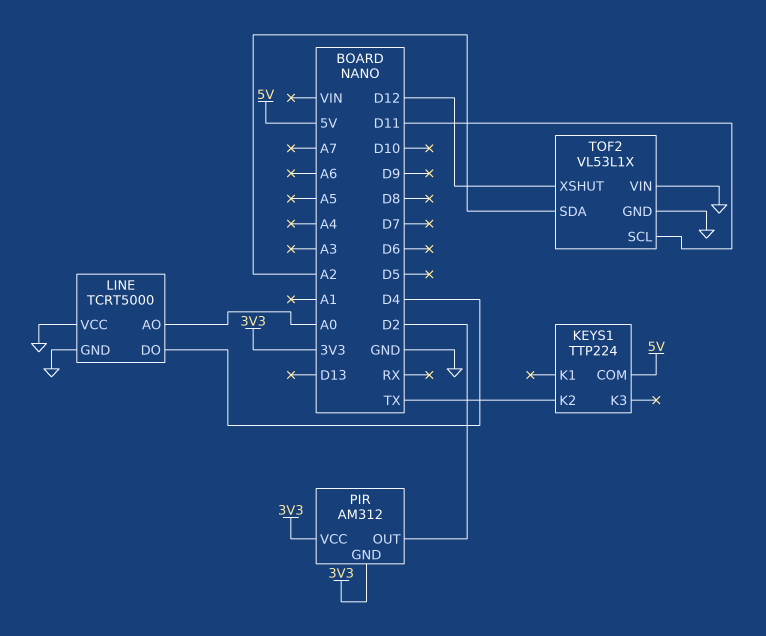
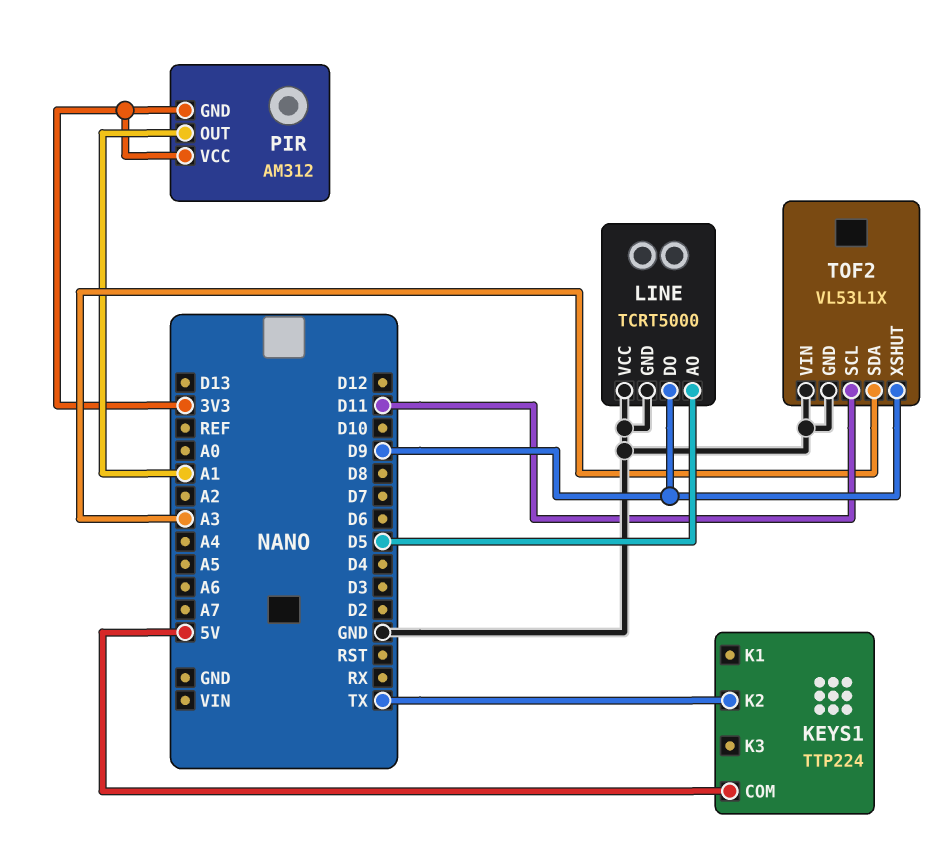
LINE pin AO: A0 -> D5
LINE pin DO: D4 -> D9
PIR pin OUT: D2 -> A1
TOF2 pin SDA: A2 -> A3
TOF2 pin XSHUT: D12 -> D9

